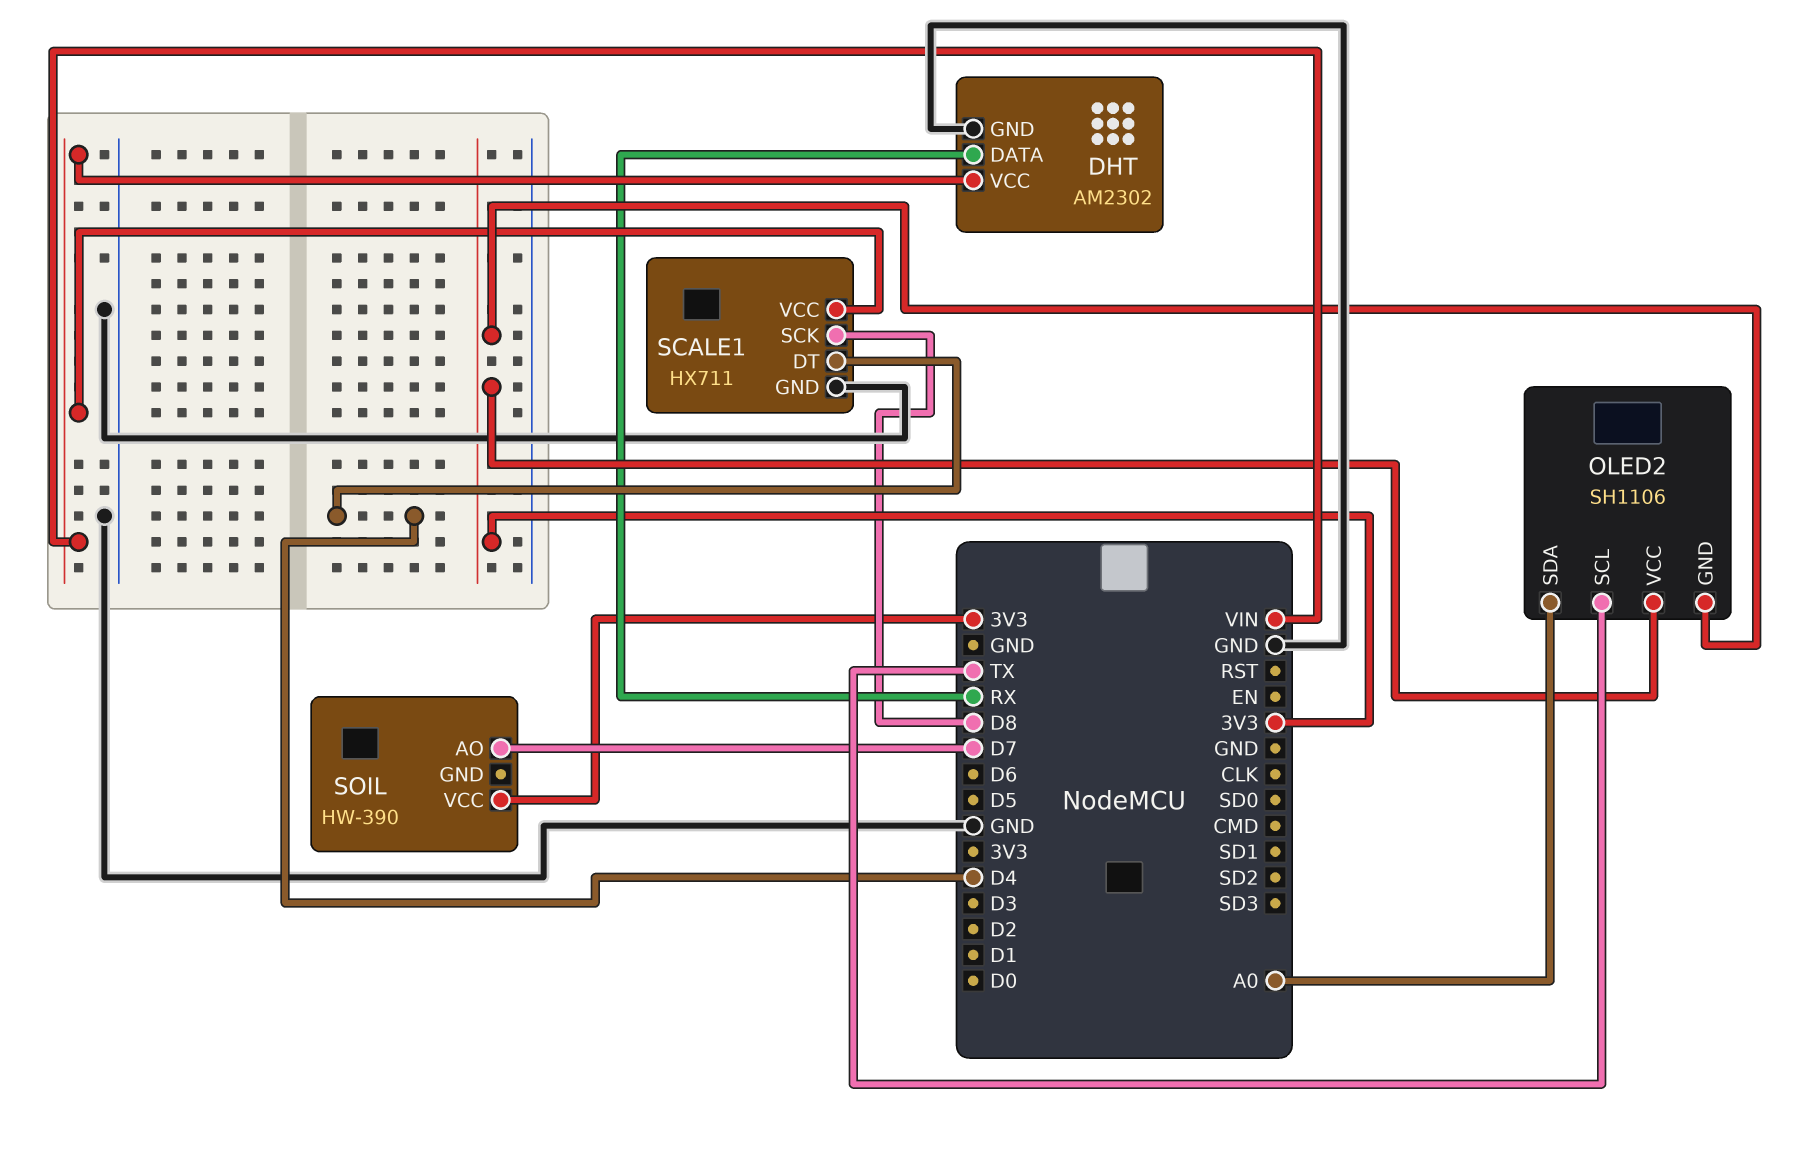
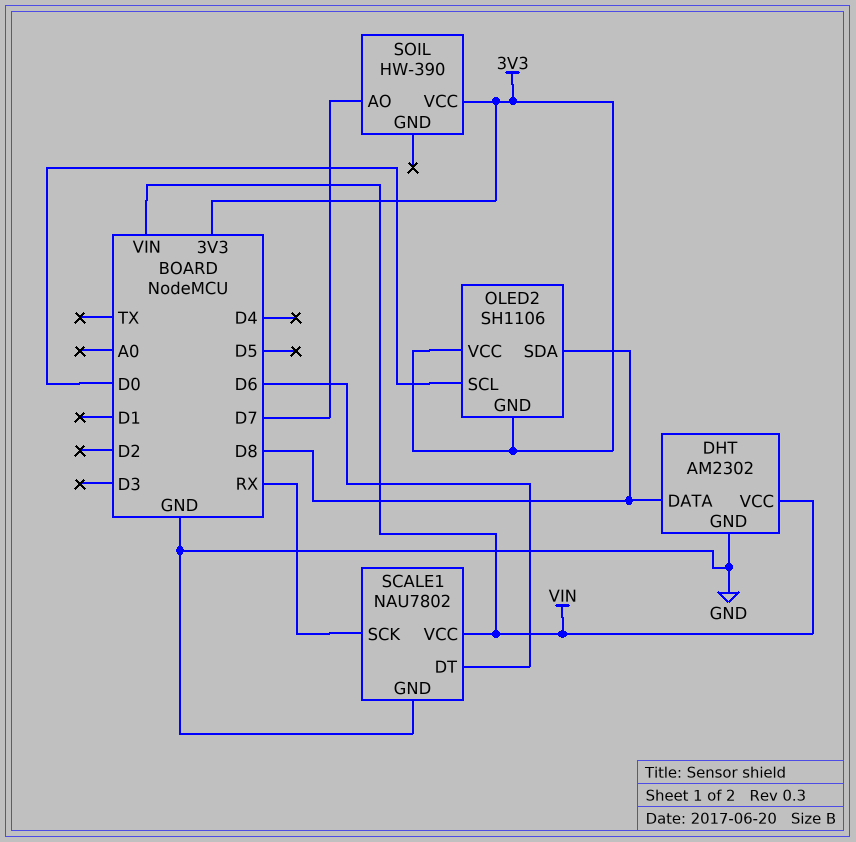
DHT pin DATA: RX -> D8
OLED2 pin SCL: TX -> D0
OLED2 pin SDA: A0 -> D8
SCALE1: HX711 -> NAU7802
SCALE1 pin DT: D4 -> D6
SCALE1 pin SCK: D8 -> RX

